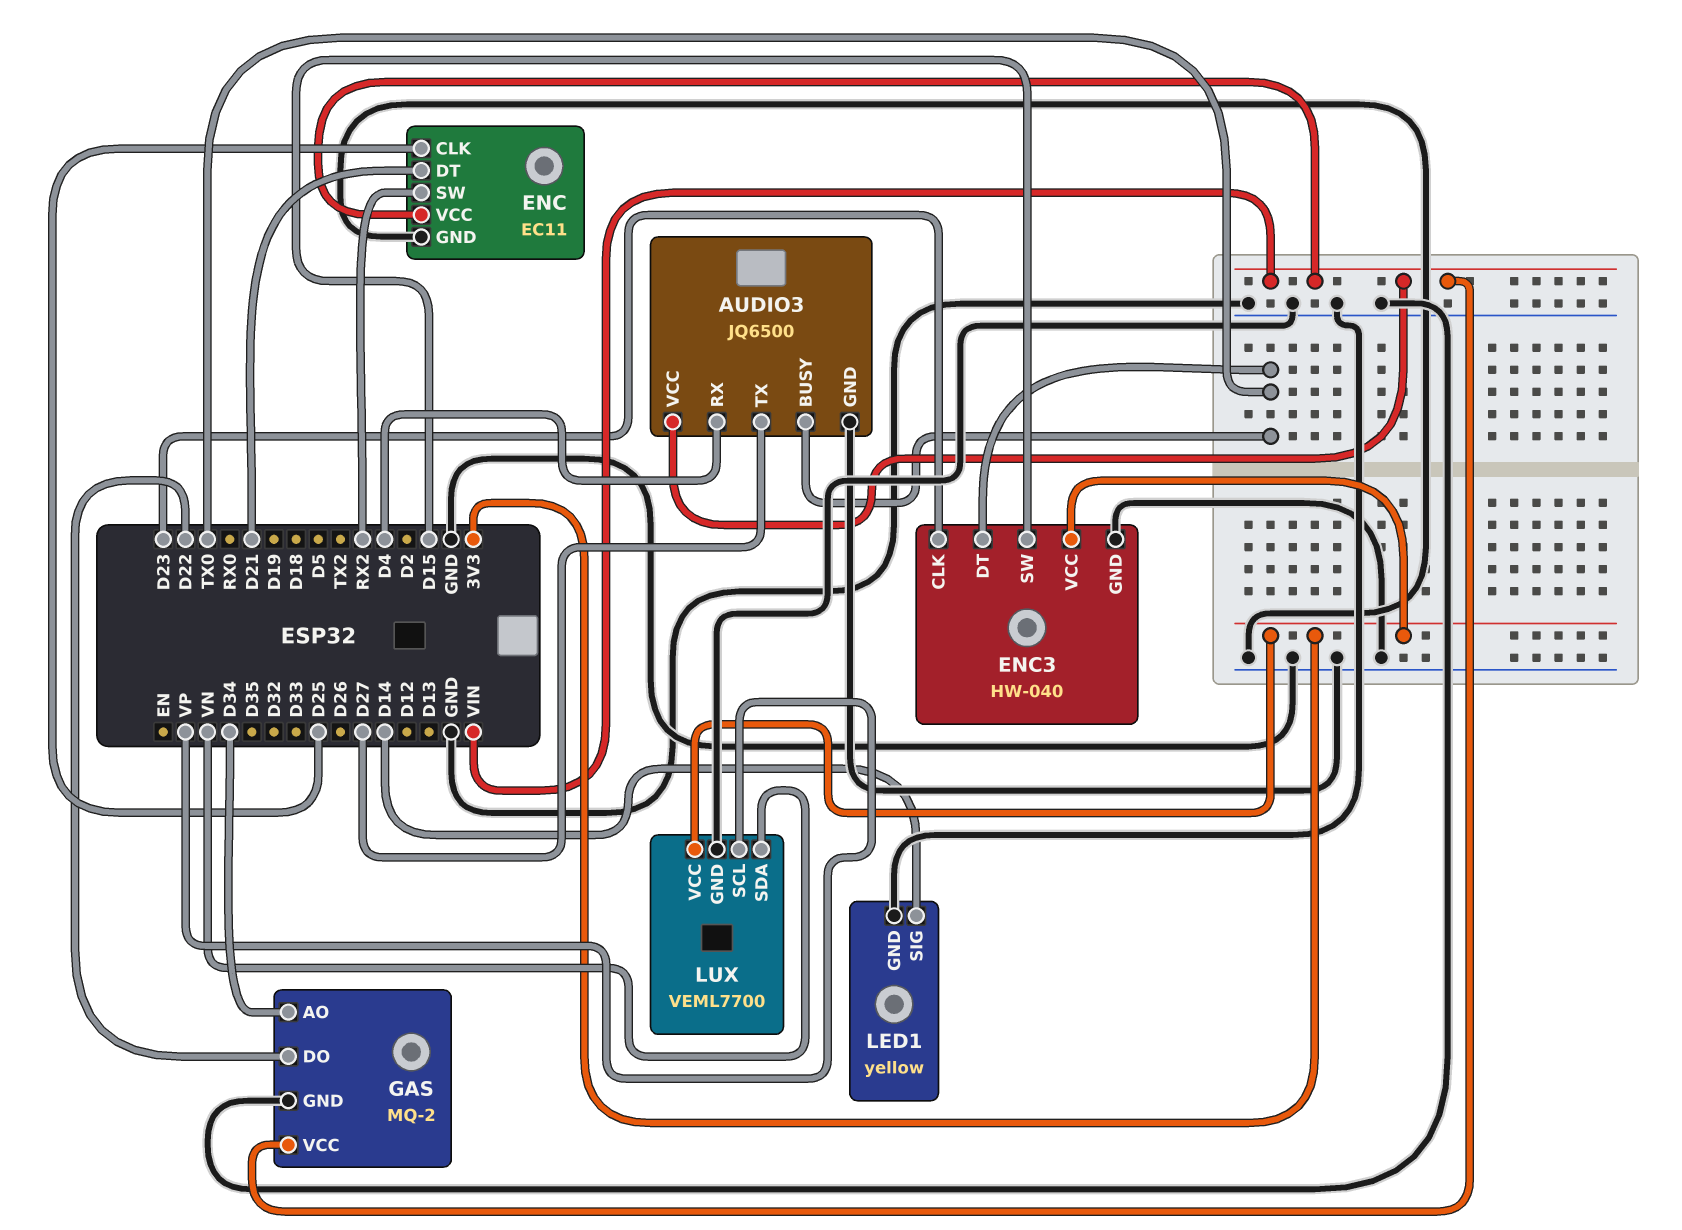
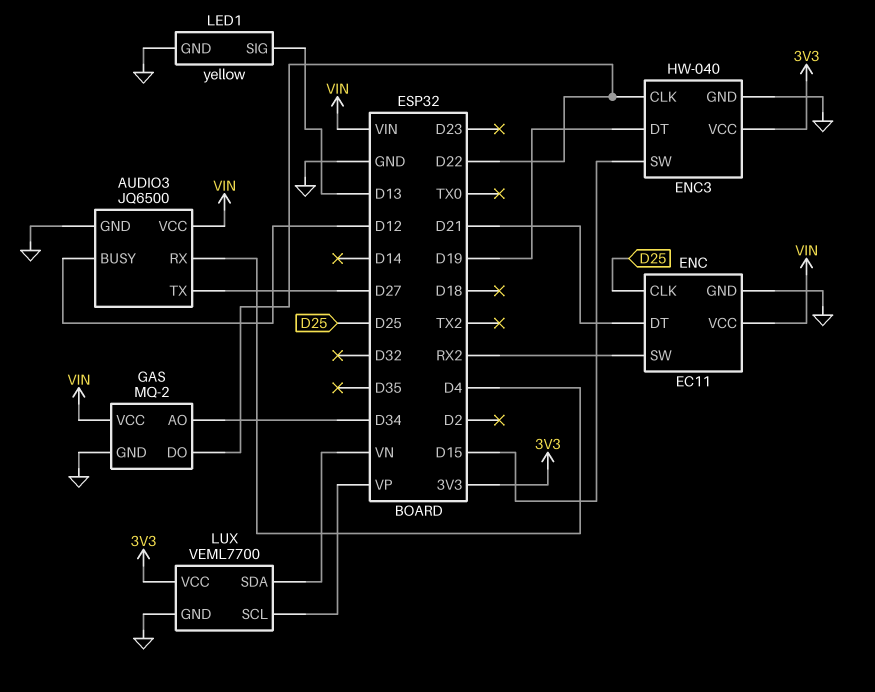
AUDIO3 pin BUSY: TX0 -> D12
ENC3 pin CLK: D23 -> D22
ENC3 pin DT: TX0 -> D19
LED1 pin SIG: D14 -> D13

